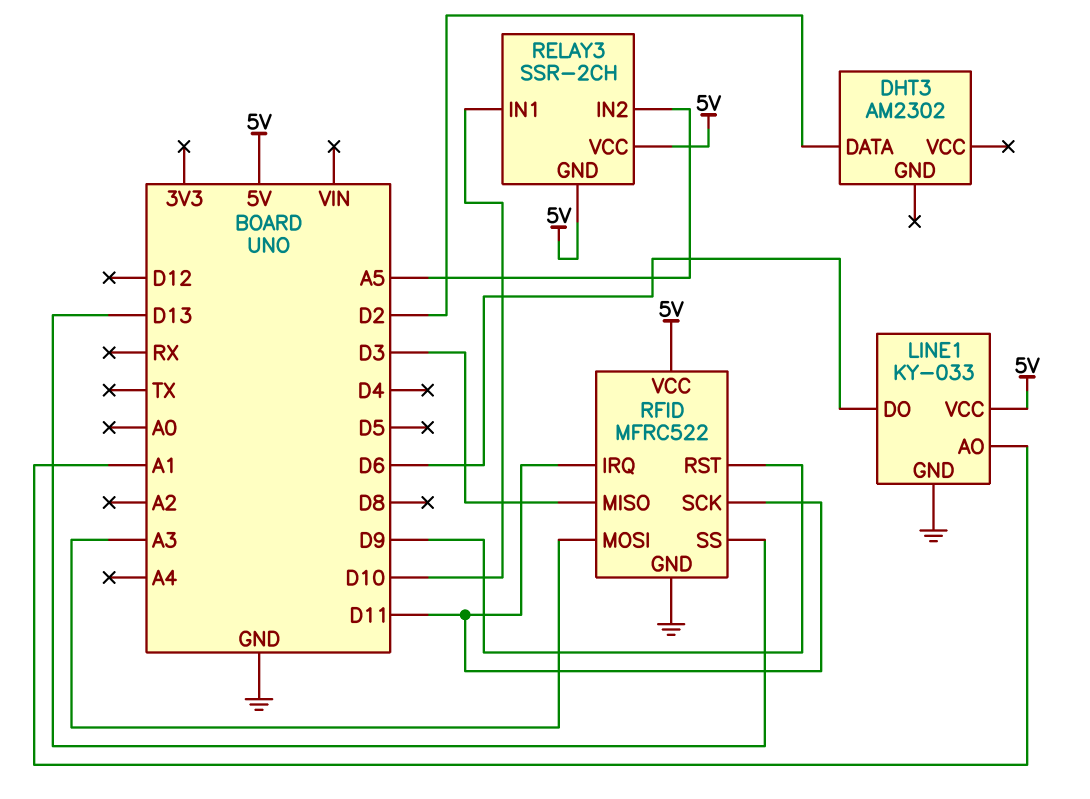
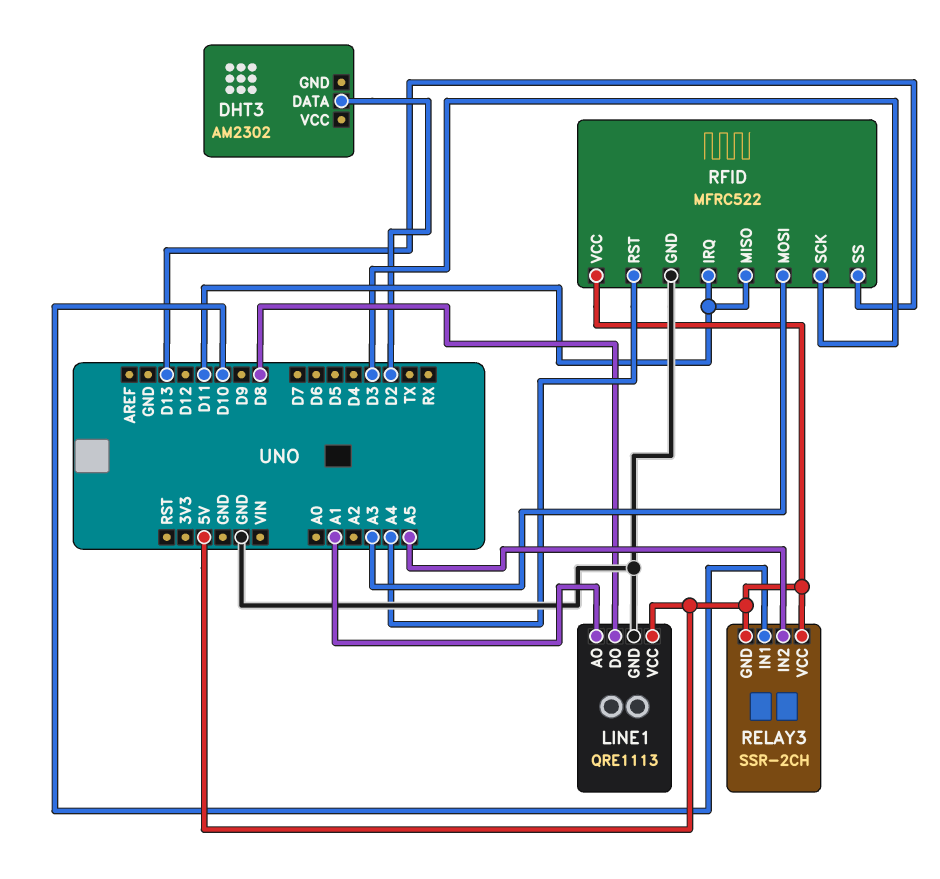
LINE1: KY-033 -> QRE1113
LINE1 pin DO: D6 -> D8
RFID pin MISO: D3 -> D11
RFID pin RST: D9 -> A4
RFID pin SCK: D11 -> D3

